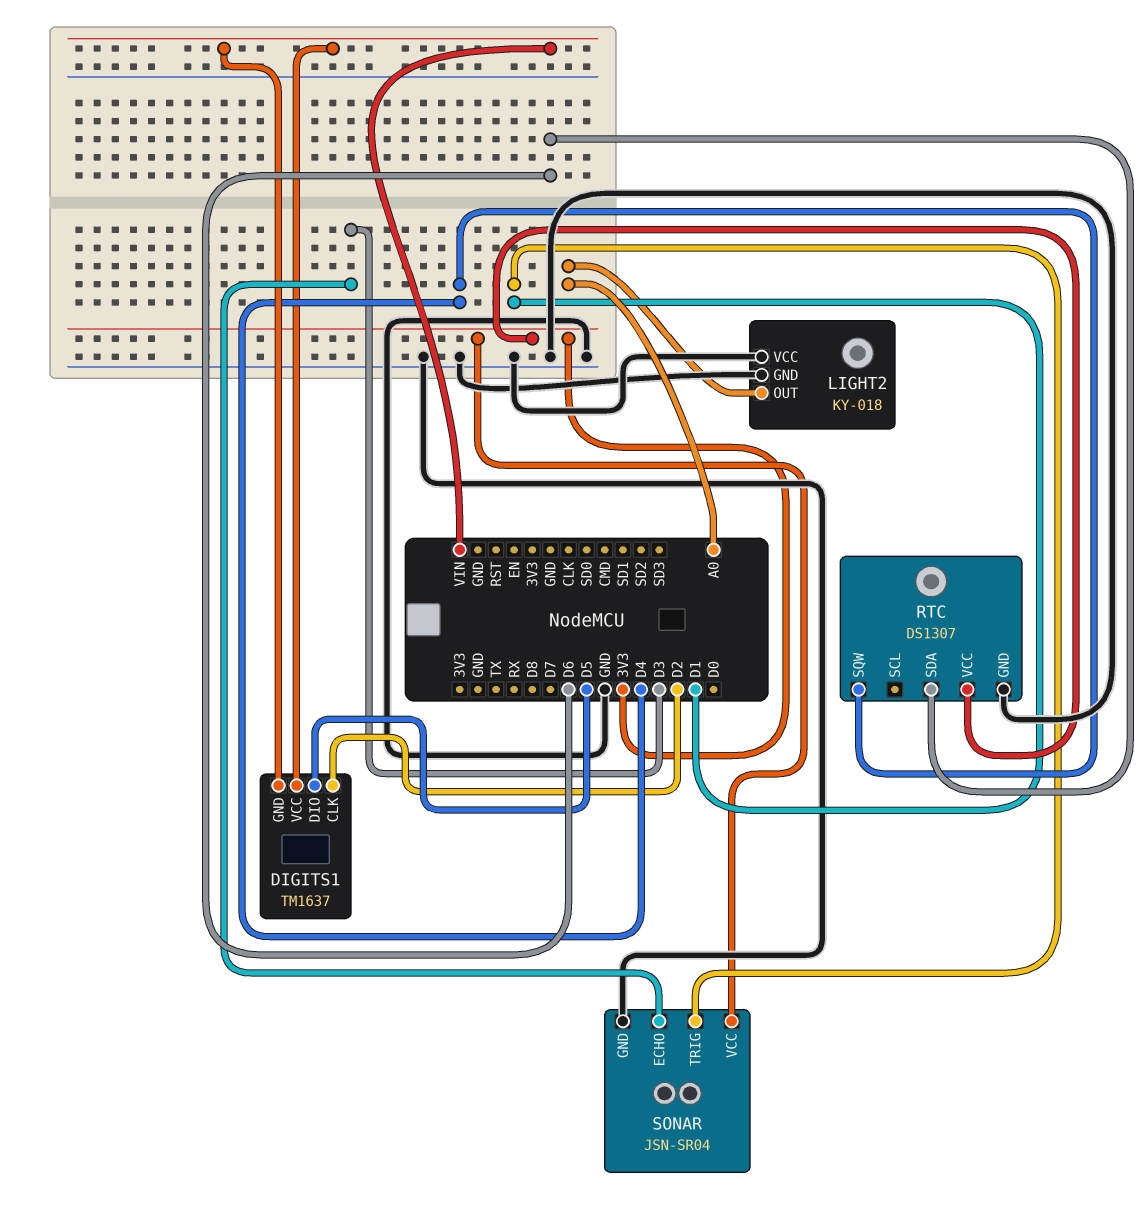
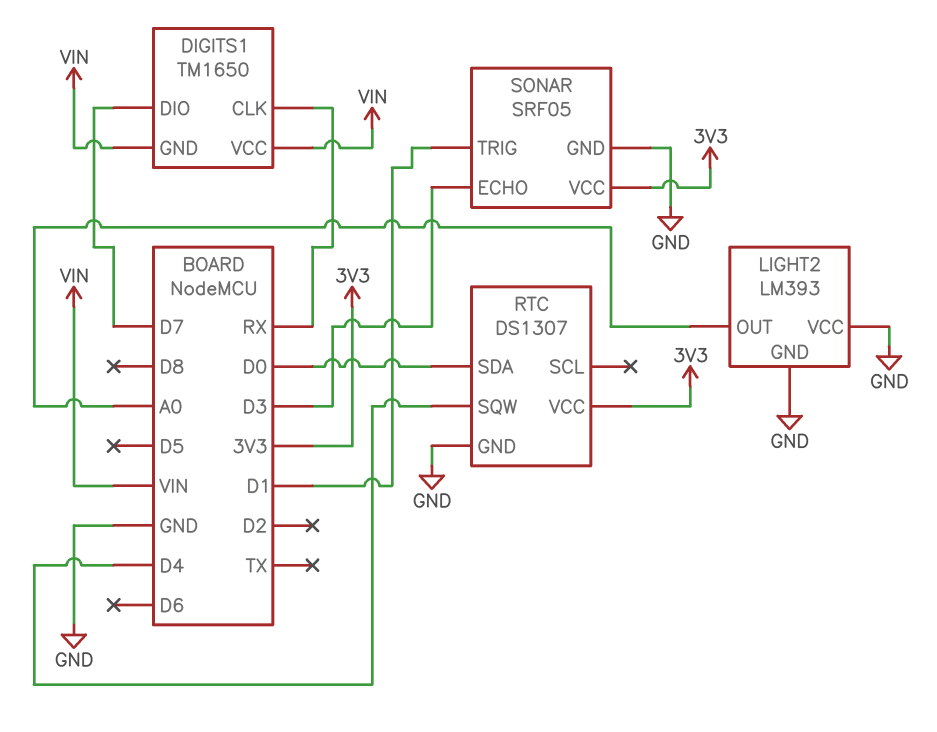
DIGITS1: TM1637 -> TM1650
DIGITS1 pin CLK: D2 -> RX
DIGITS1 pin DIO: D5 -> D7
LIGHT2: KY-018 -> LM393
RTC pin SDA: D6 -> D0
SONAR: JSN-SR04 -> SRF05

